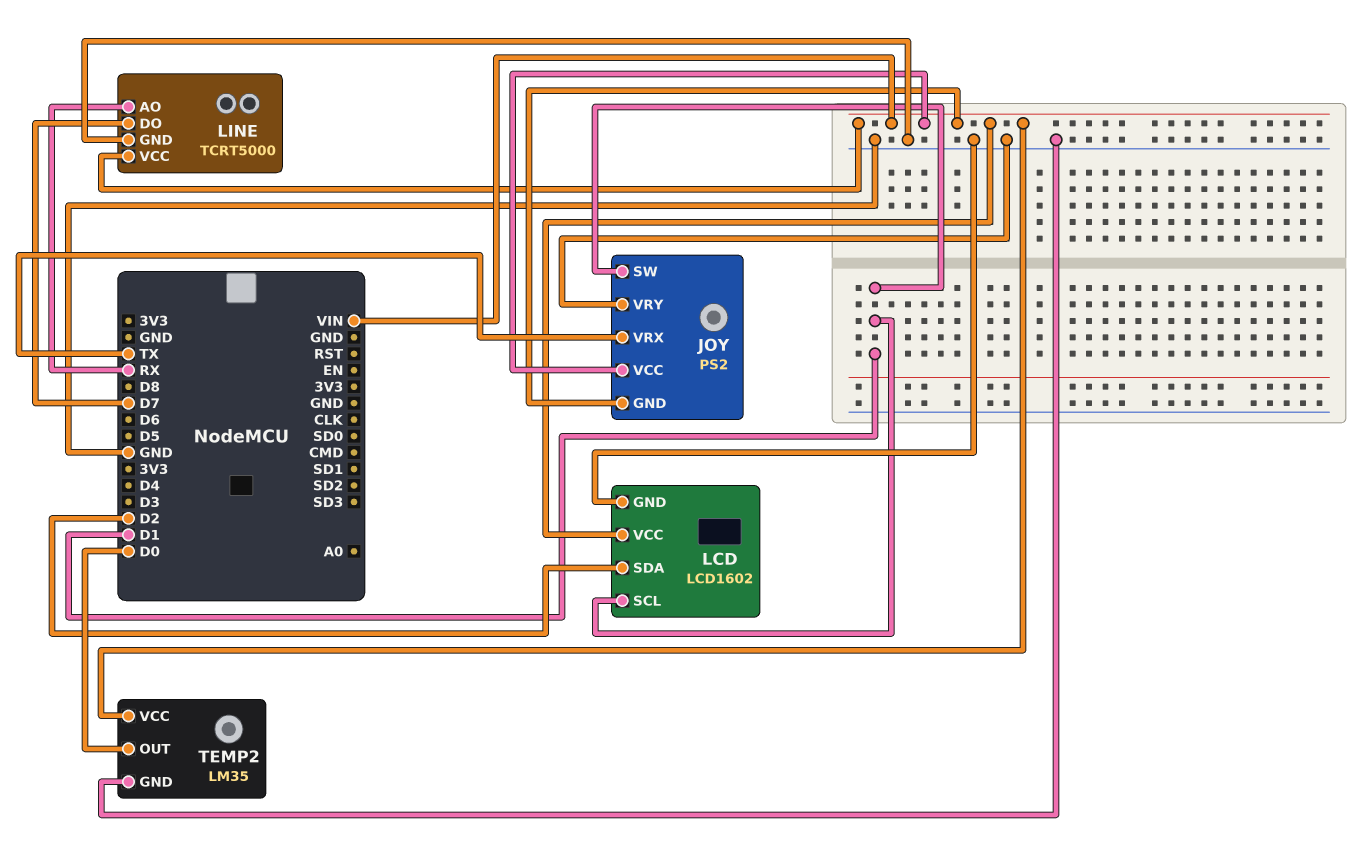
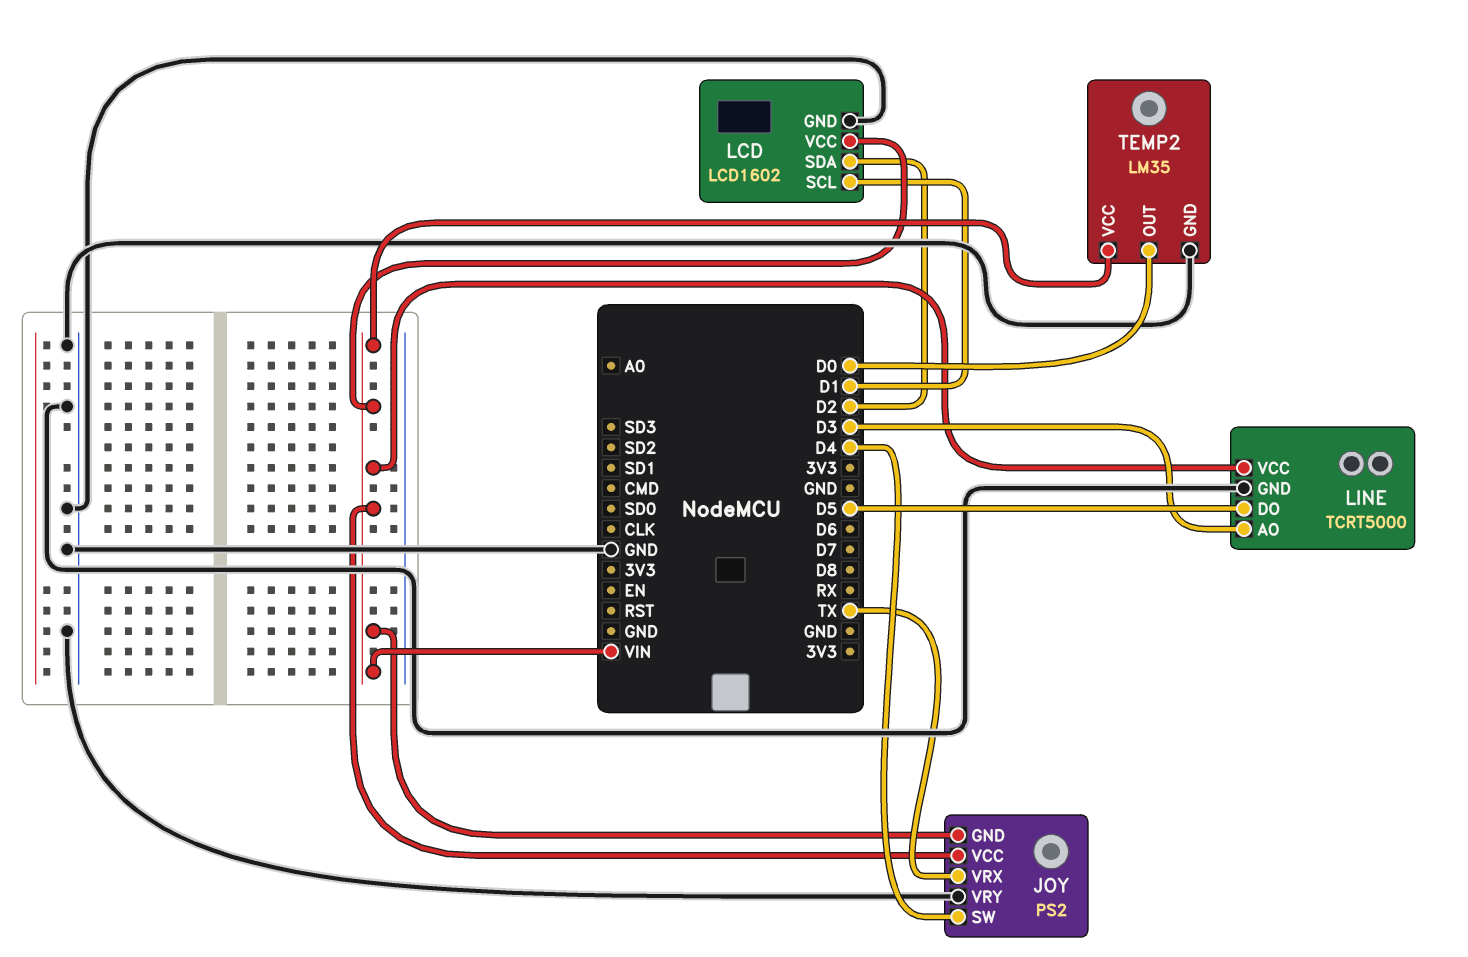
JOY pin SW: D1 -> D4
LINE pin AO: RX -> D3
LINE pin DO: D7 -> D5

